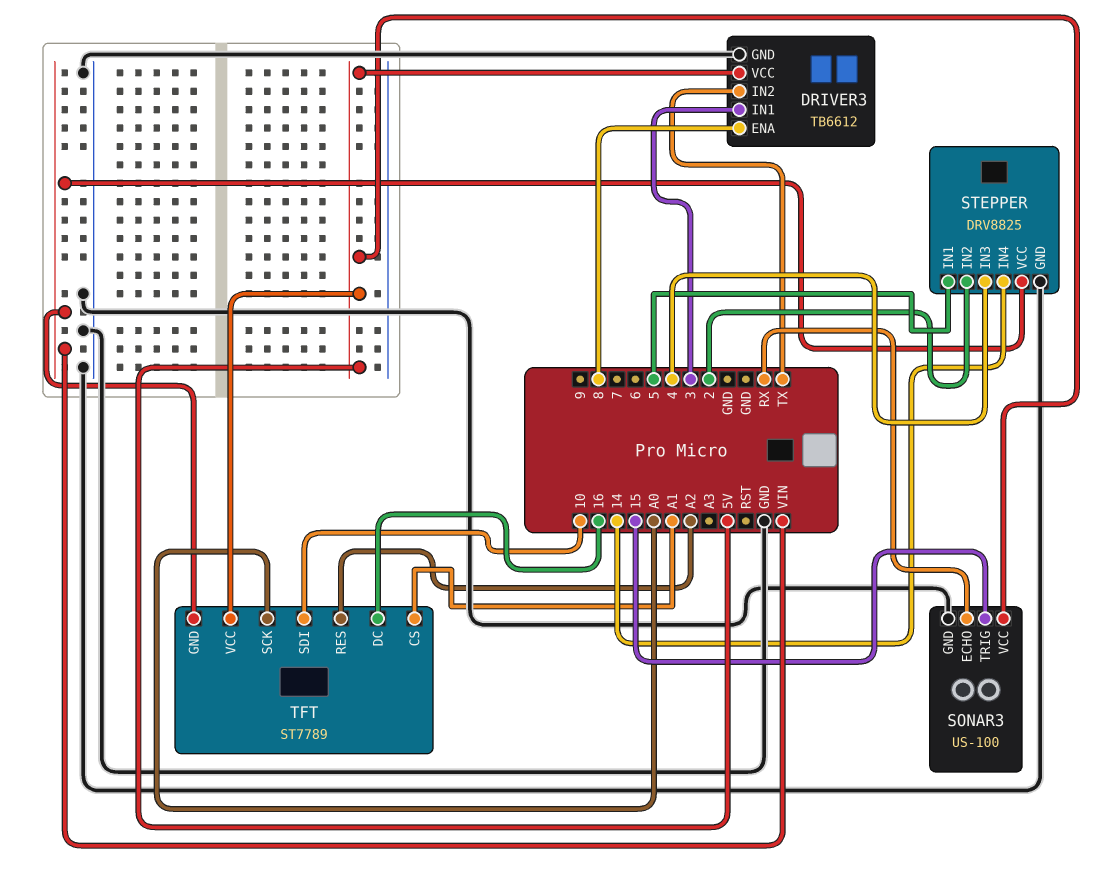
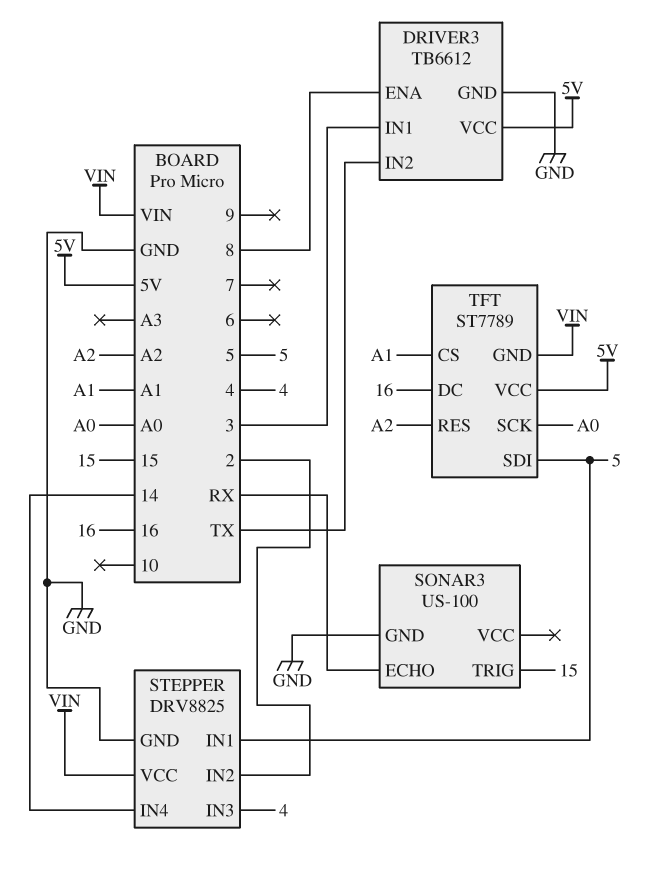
SONAR3 pin VCC: 5V -> none
TFT pin SDI: 10 -> 5

